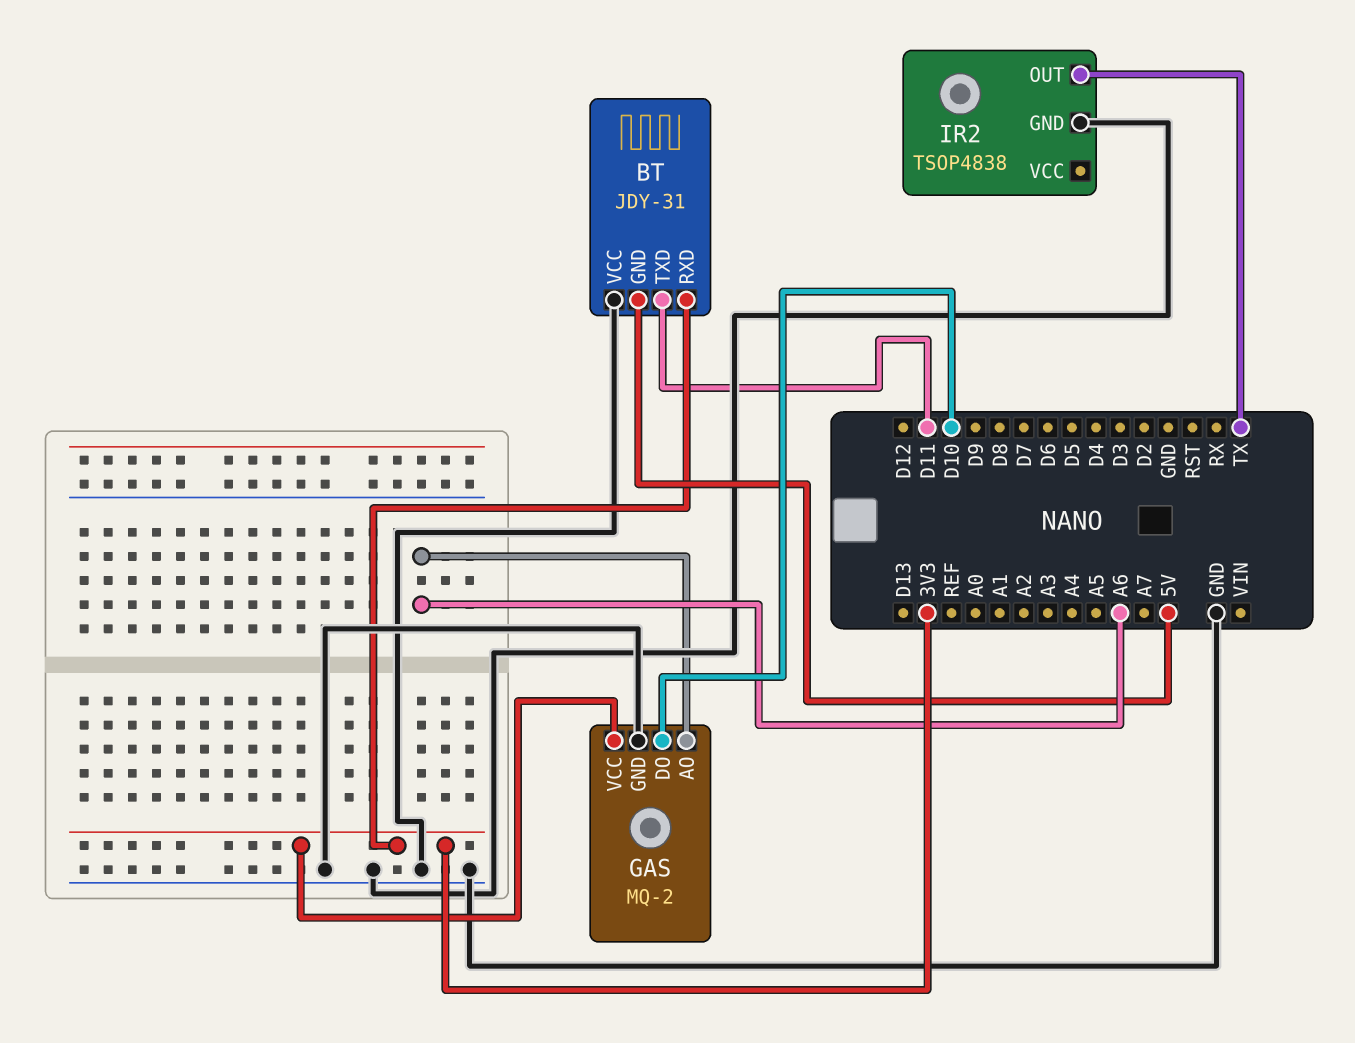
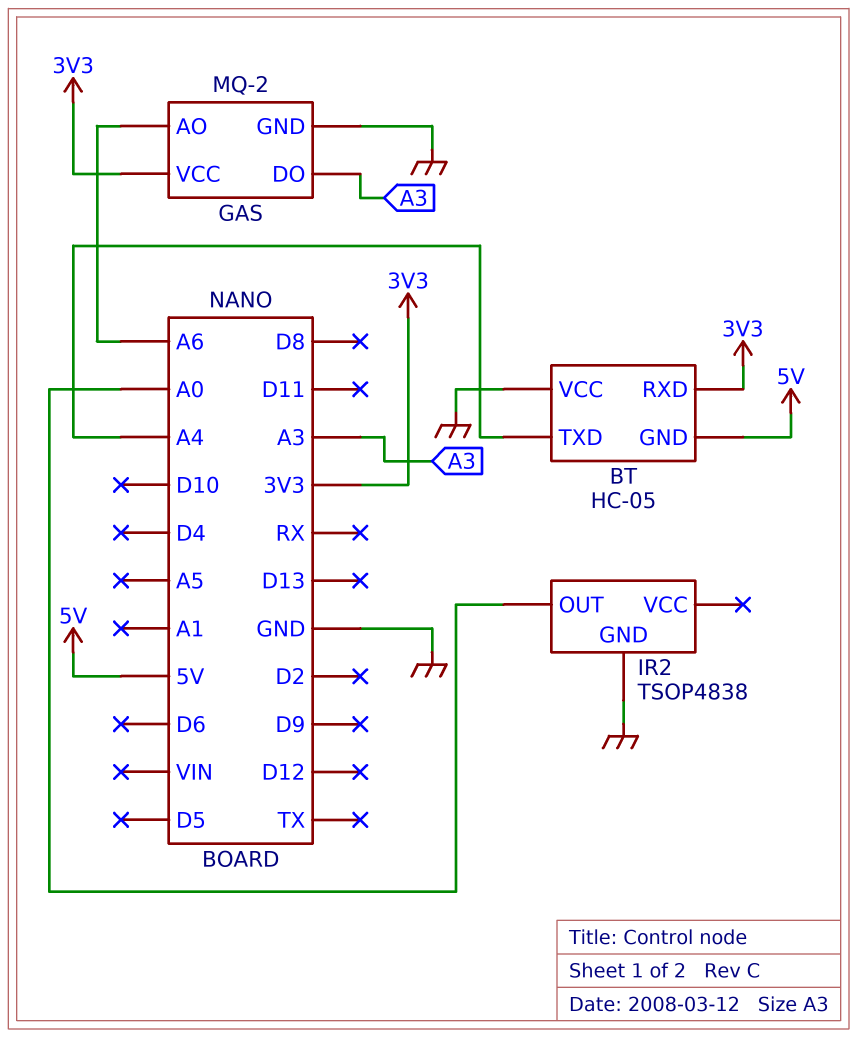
BT: JDY-31 -> HC-05
BT pin TXD: D11 -> A4
GAS pin DO: D10 -> A3
IR2 pin OUT: TX -> A0

